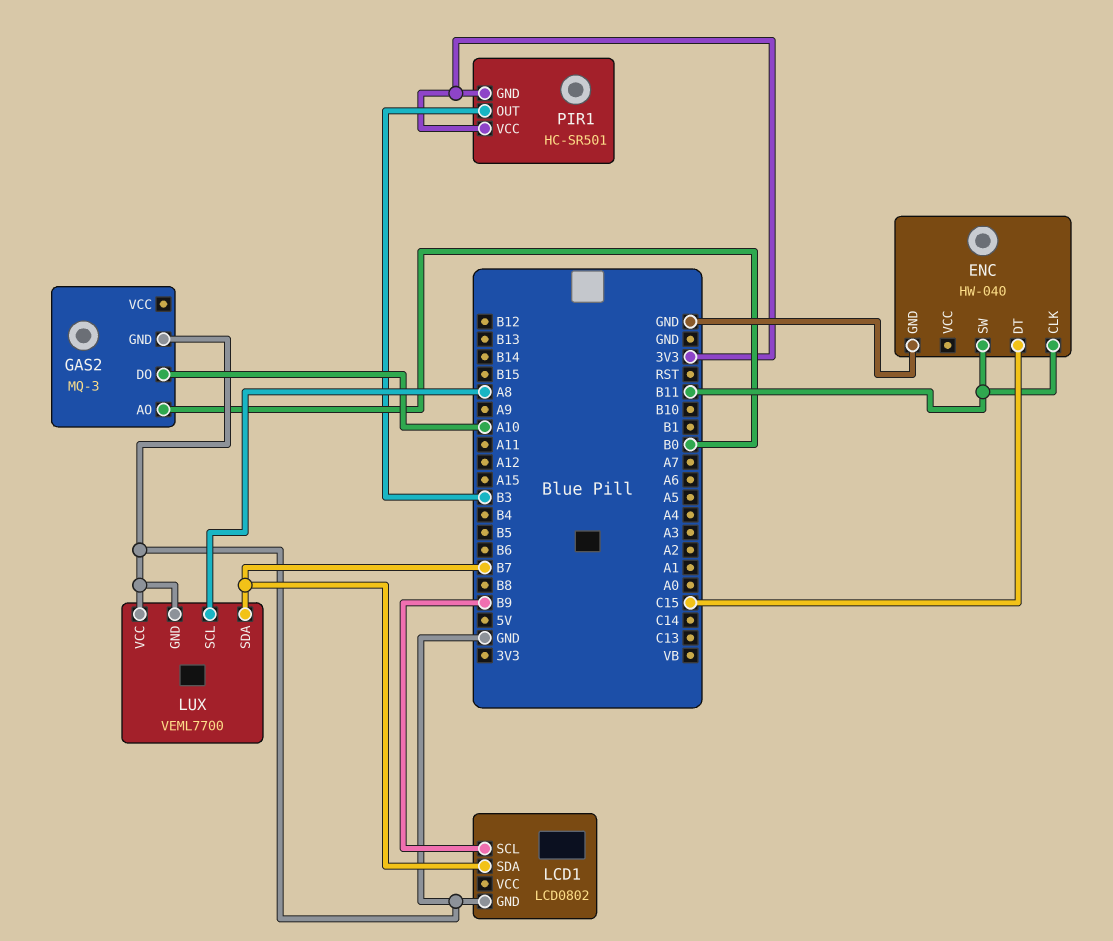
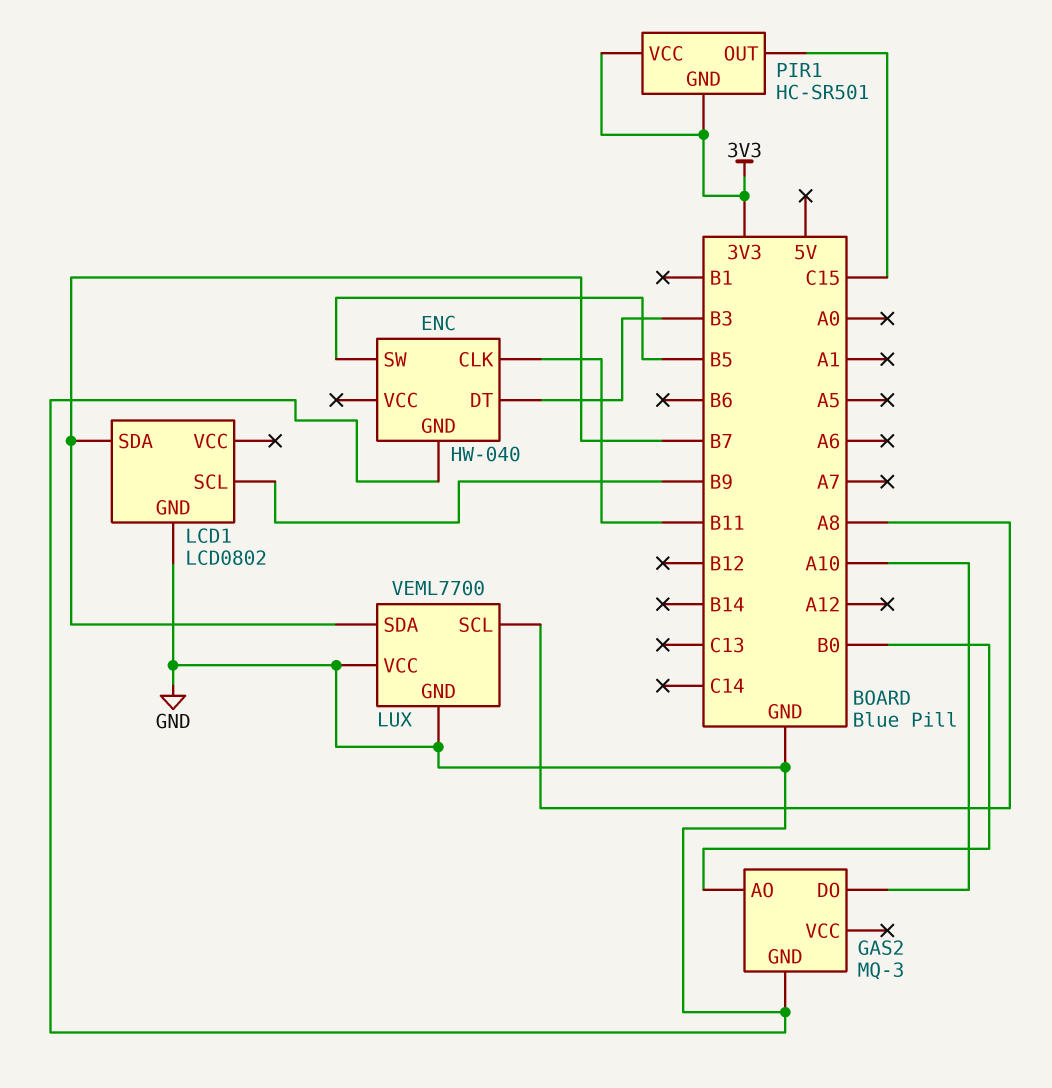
ENC pin DT: C15 -> B3
ENC pin SW: B11 -> B5
PIR1 pin OUT: B3 -> C15

